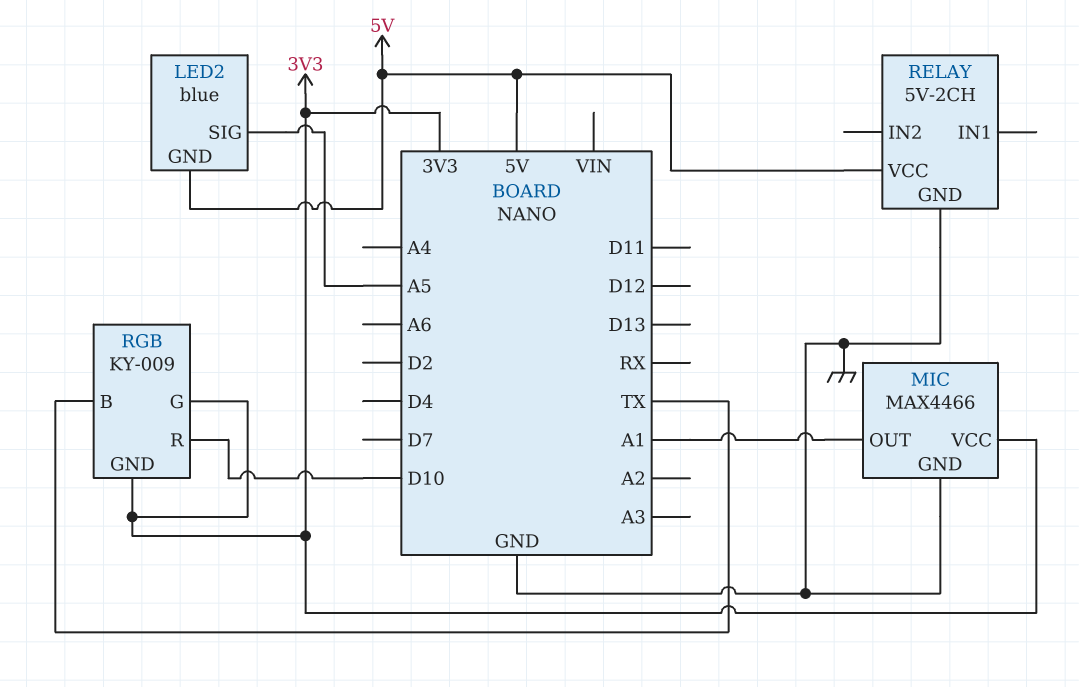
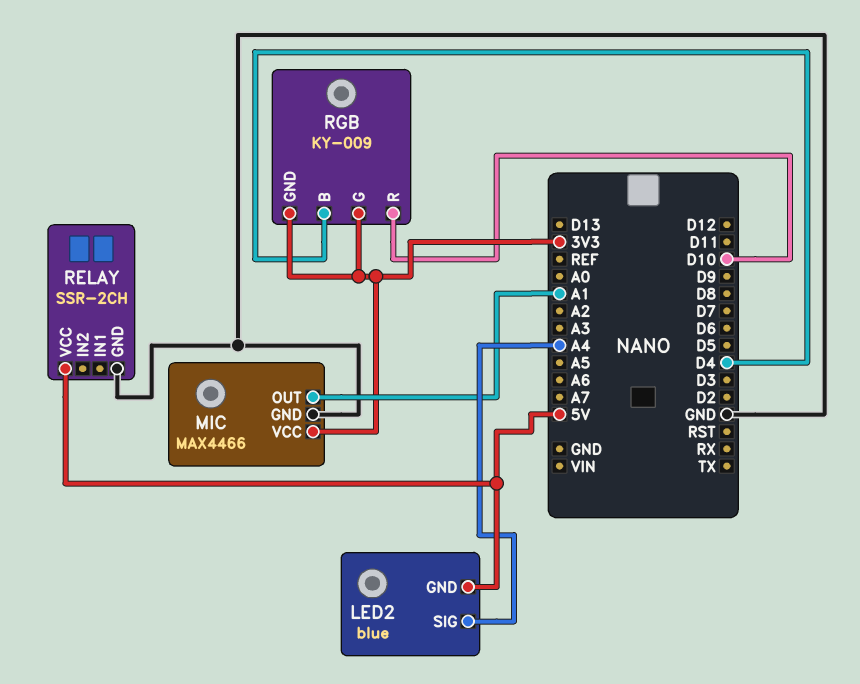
LED2 pin SIG: A5 -> A4
RELAY: 5V-2CH -> SSR-2CH
RGB pin B: TX -> D4

